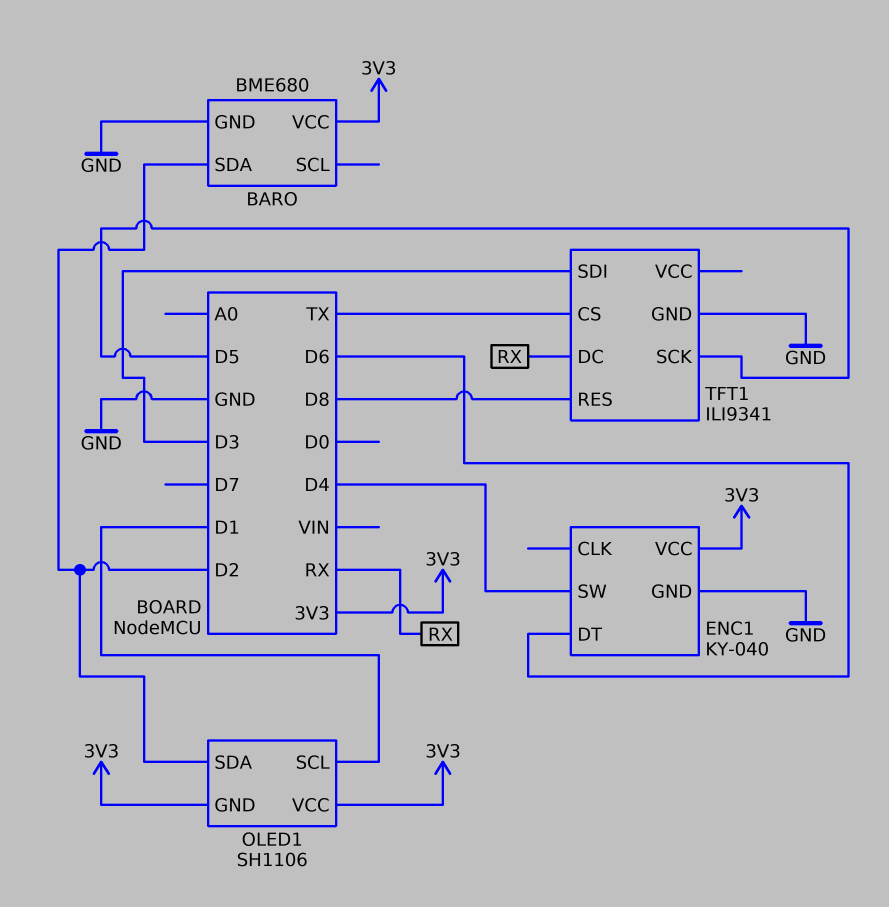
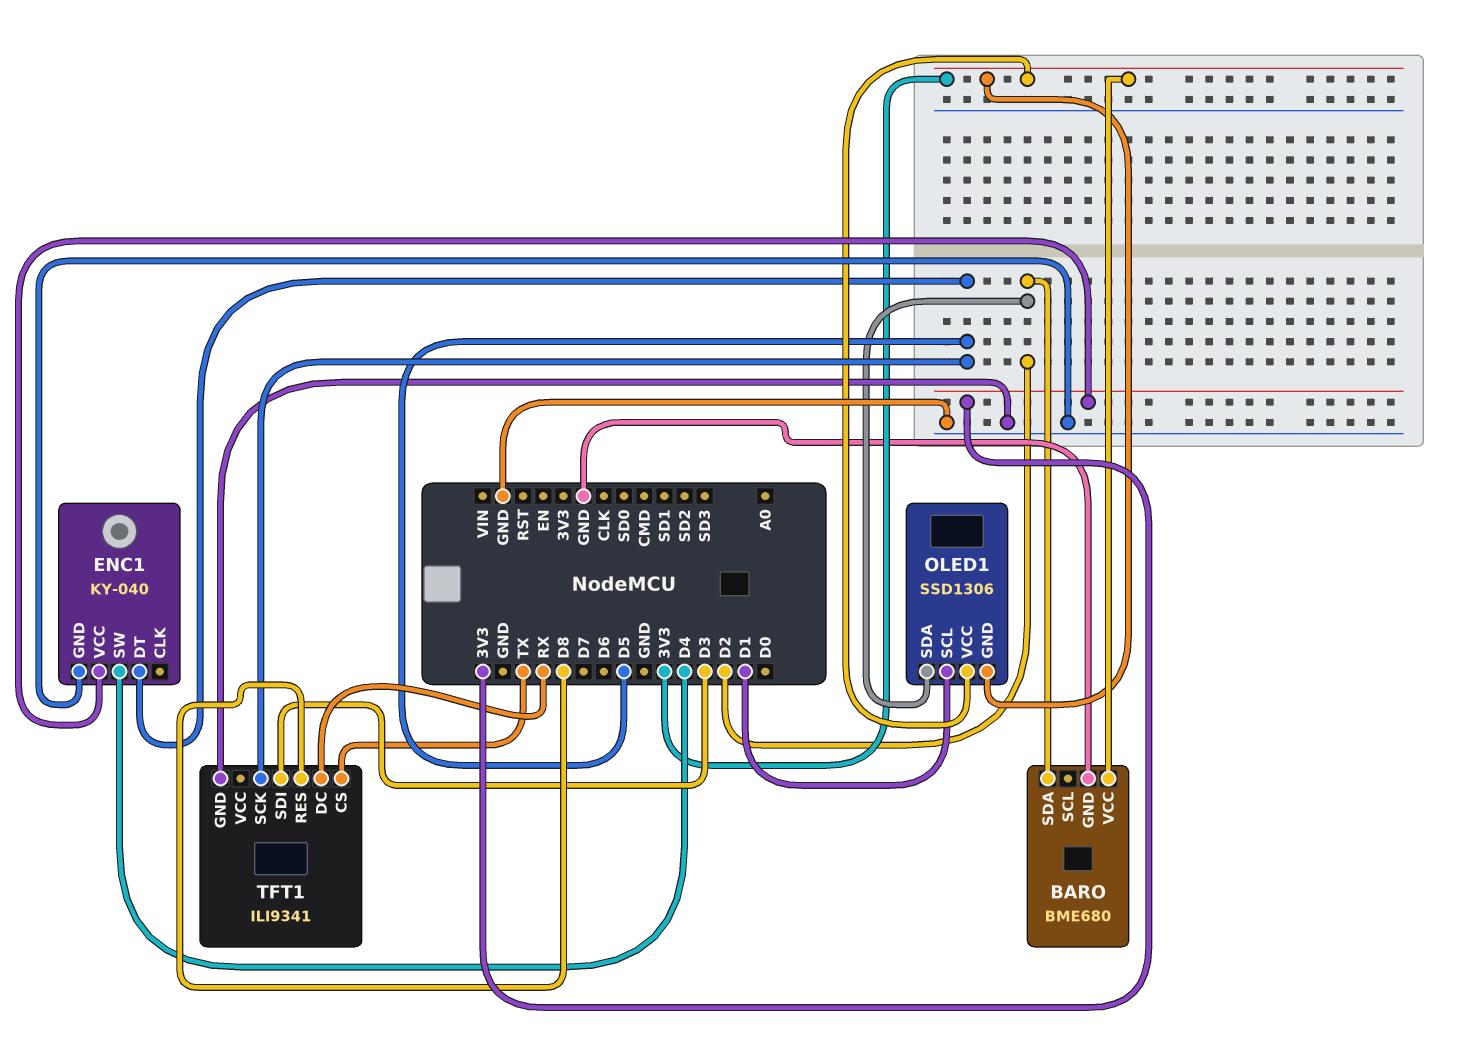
ENC1 pin DT: D6 -> D5
OLED1: SH1106 -> SSD1306

